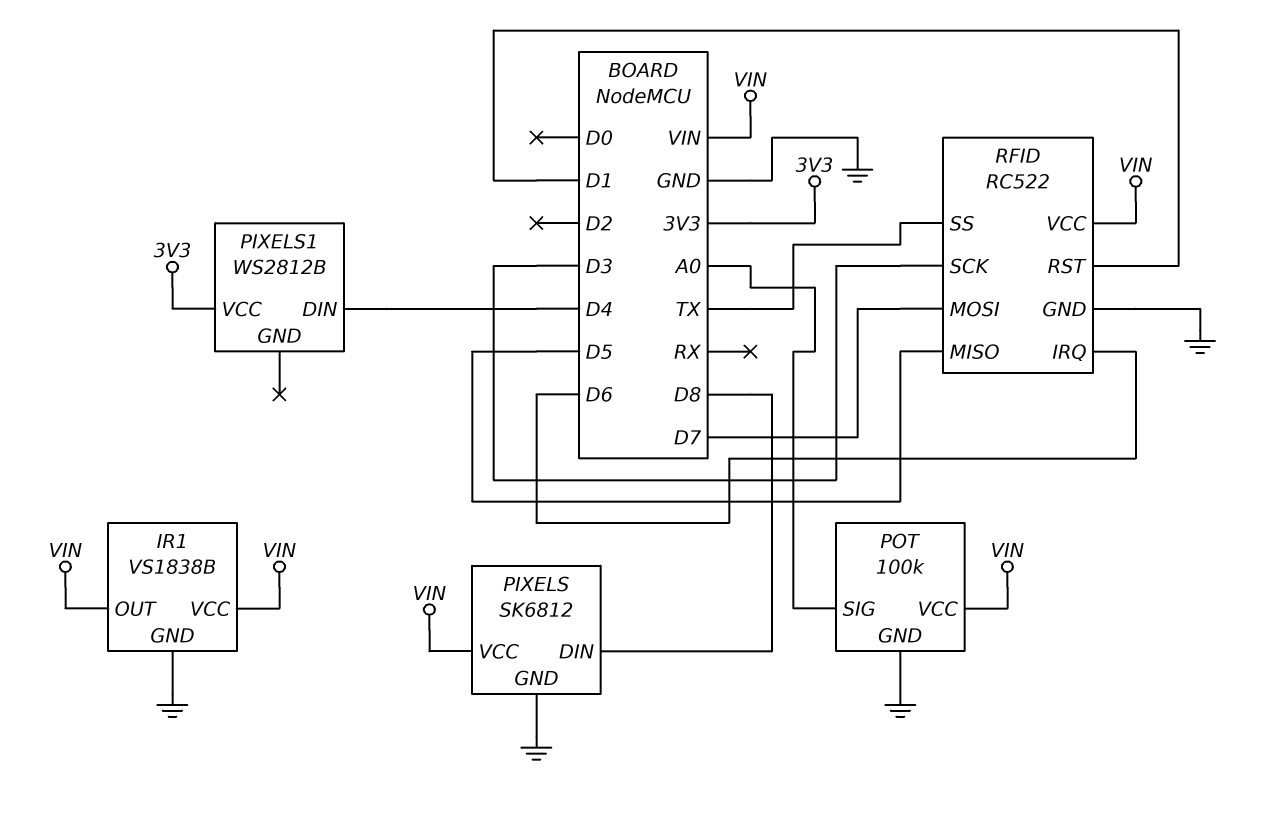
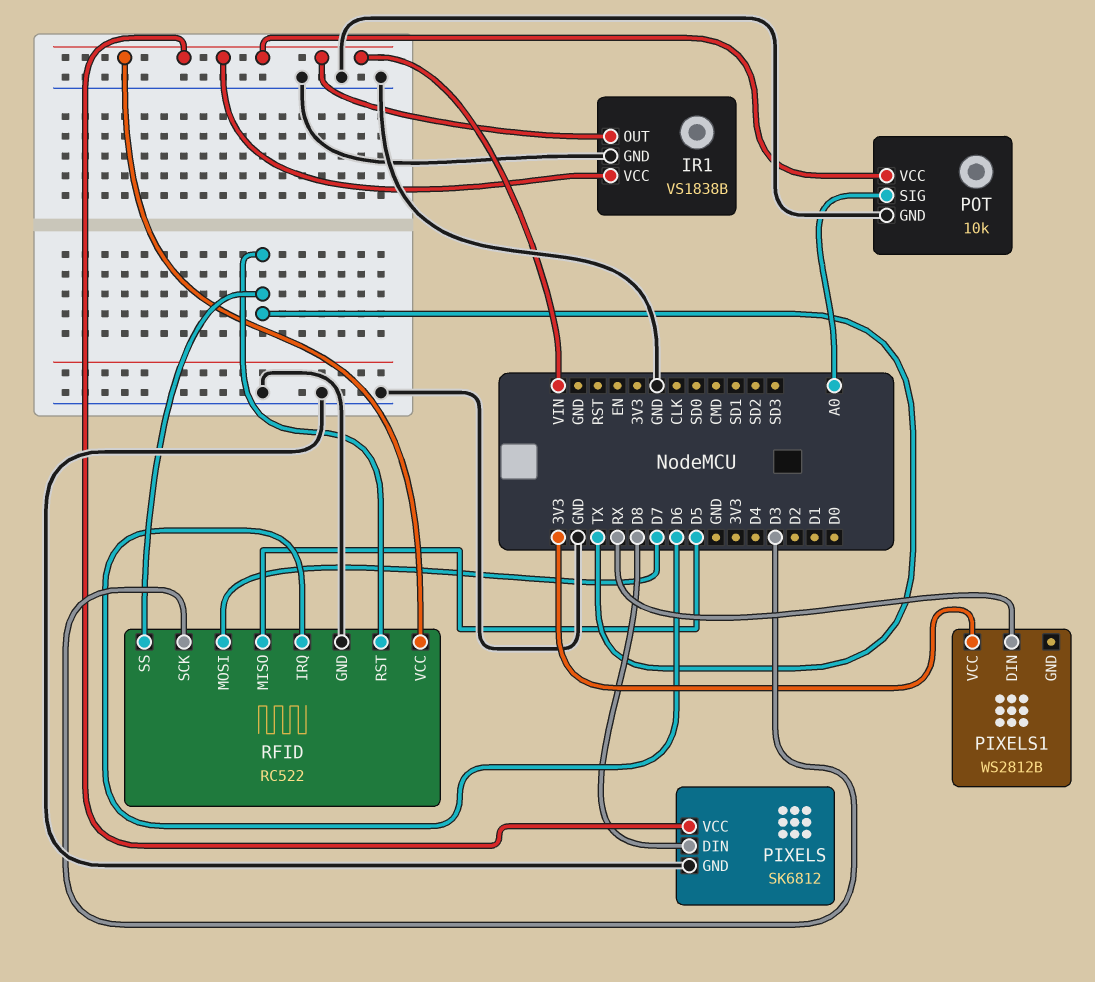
PIXELS1 pin DIN: D4 -> RX
POT: 100k -> 10k
RFID pin RST: D1 -> TX

